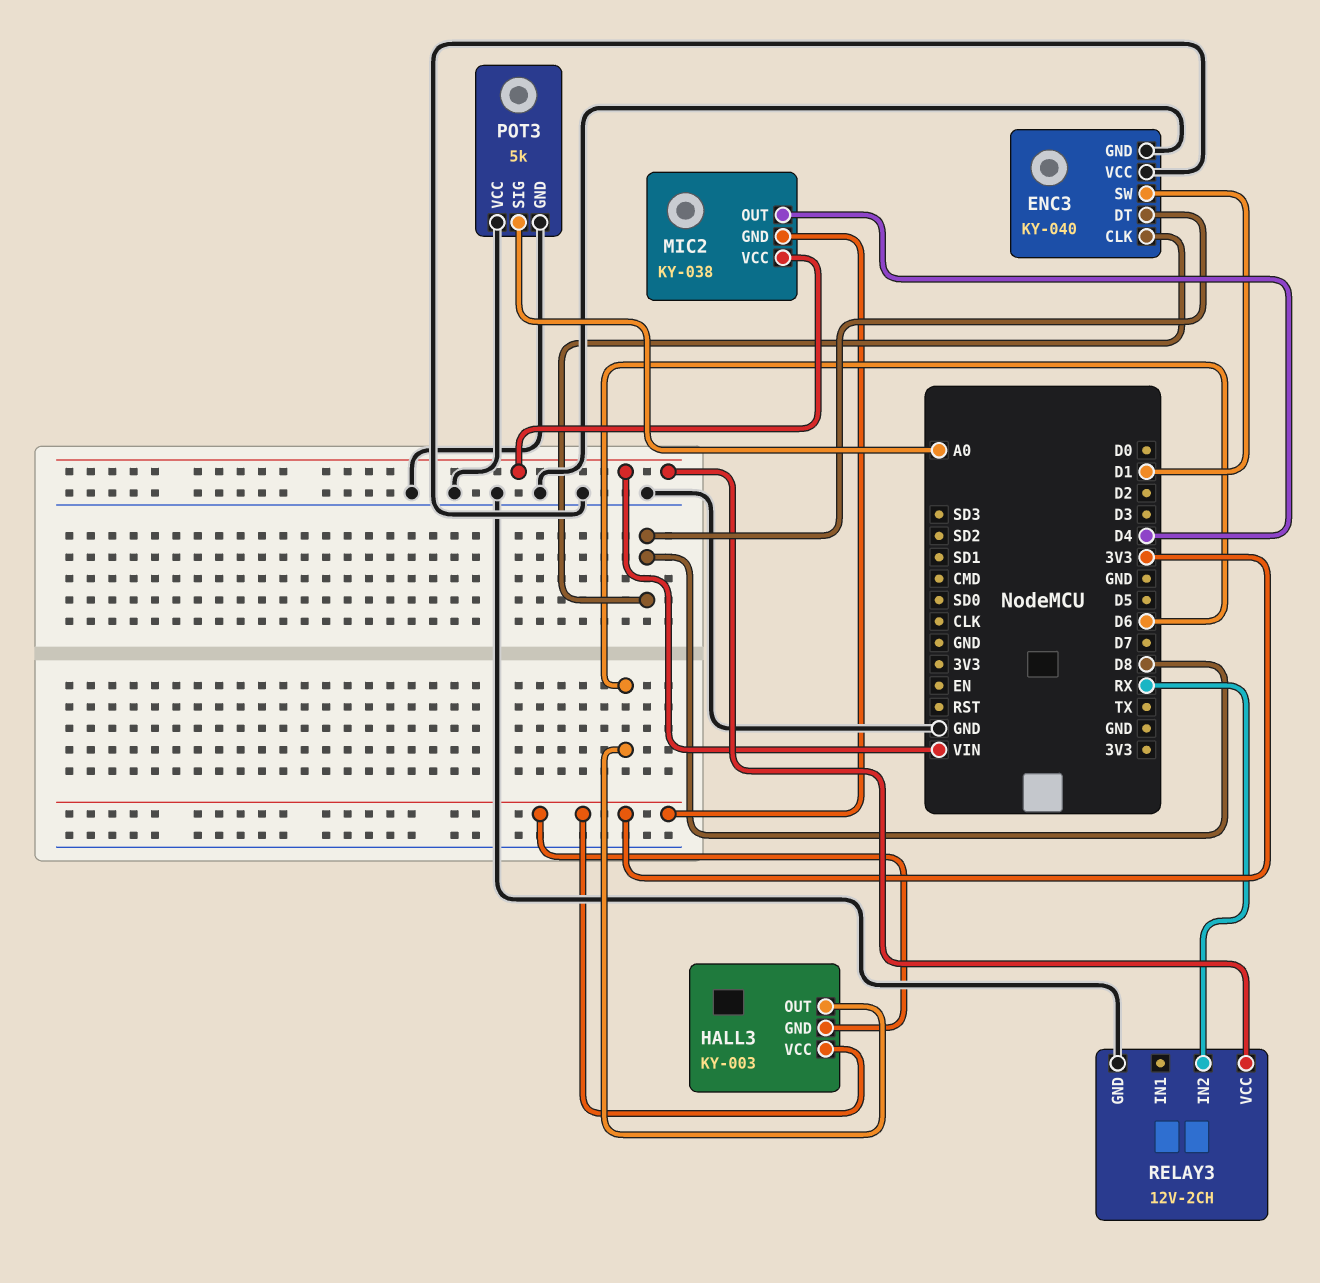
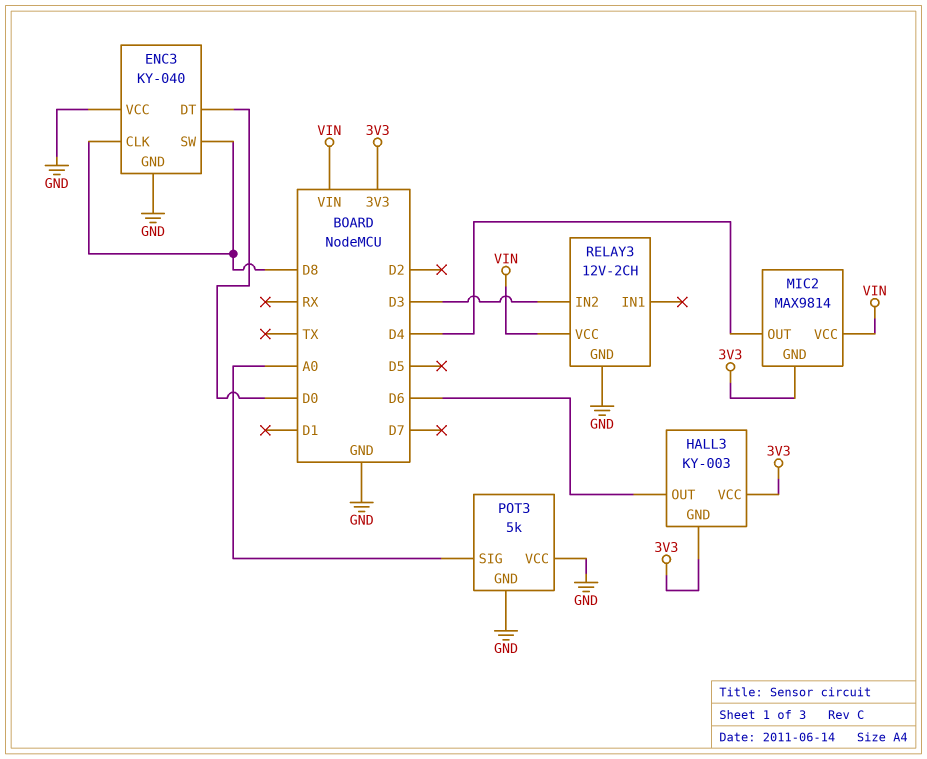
ENC3 pin DT: D8 -> D0
ENC3 pin SW: D1 -> D8
MIC2: KY-038 -> MAX9814
RELAY3 pin IN2: RX -> D3

